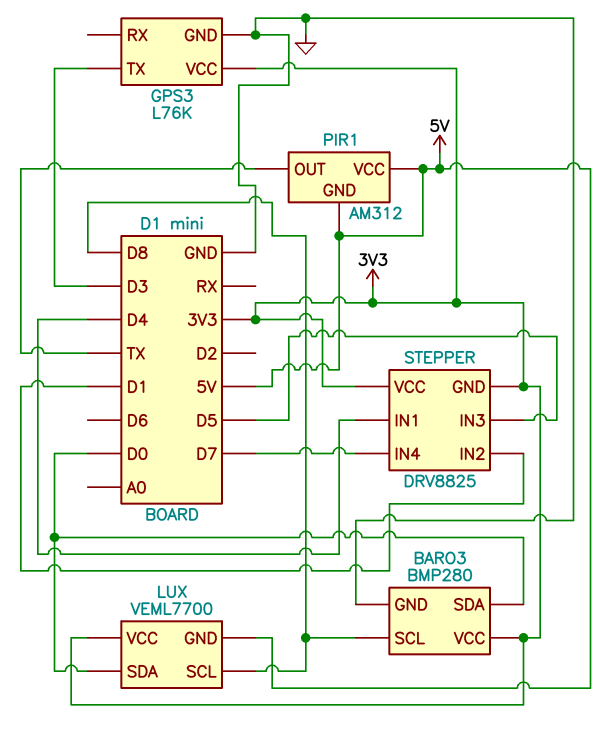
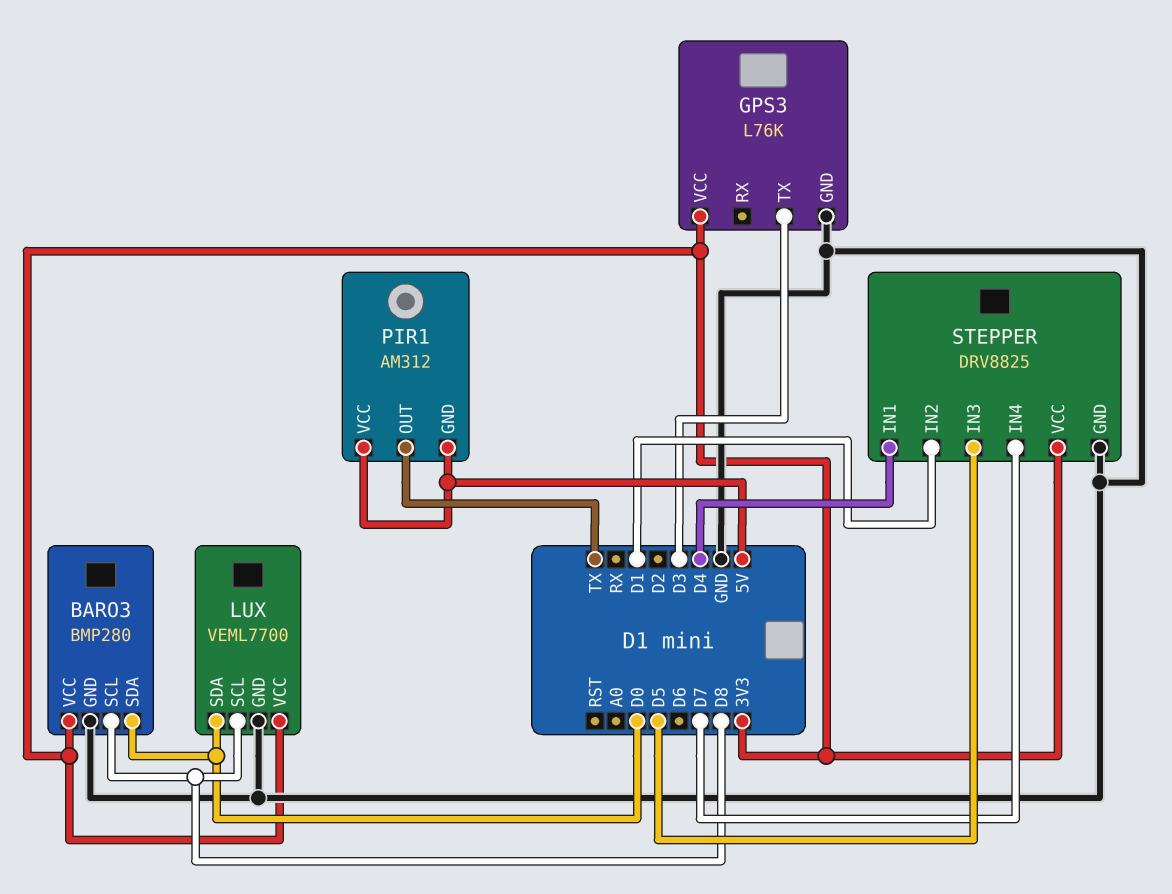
LUX pin GND: 5V -> GND
STEPPER pin GND: 3V3 -> GND

